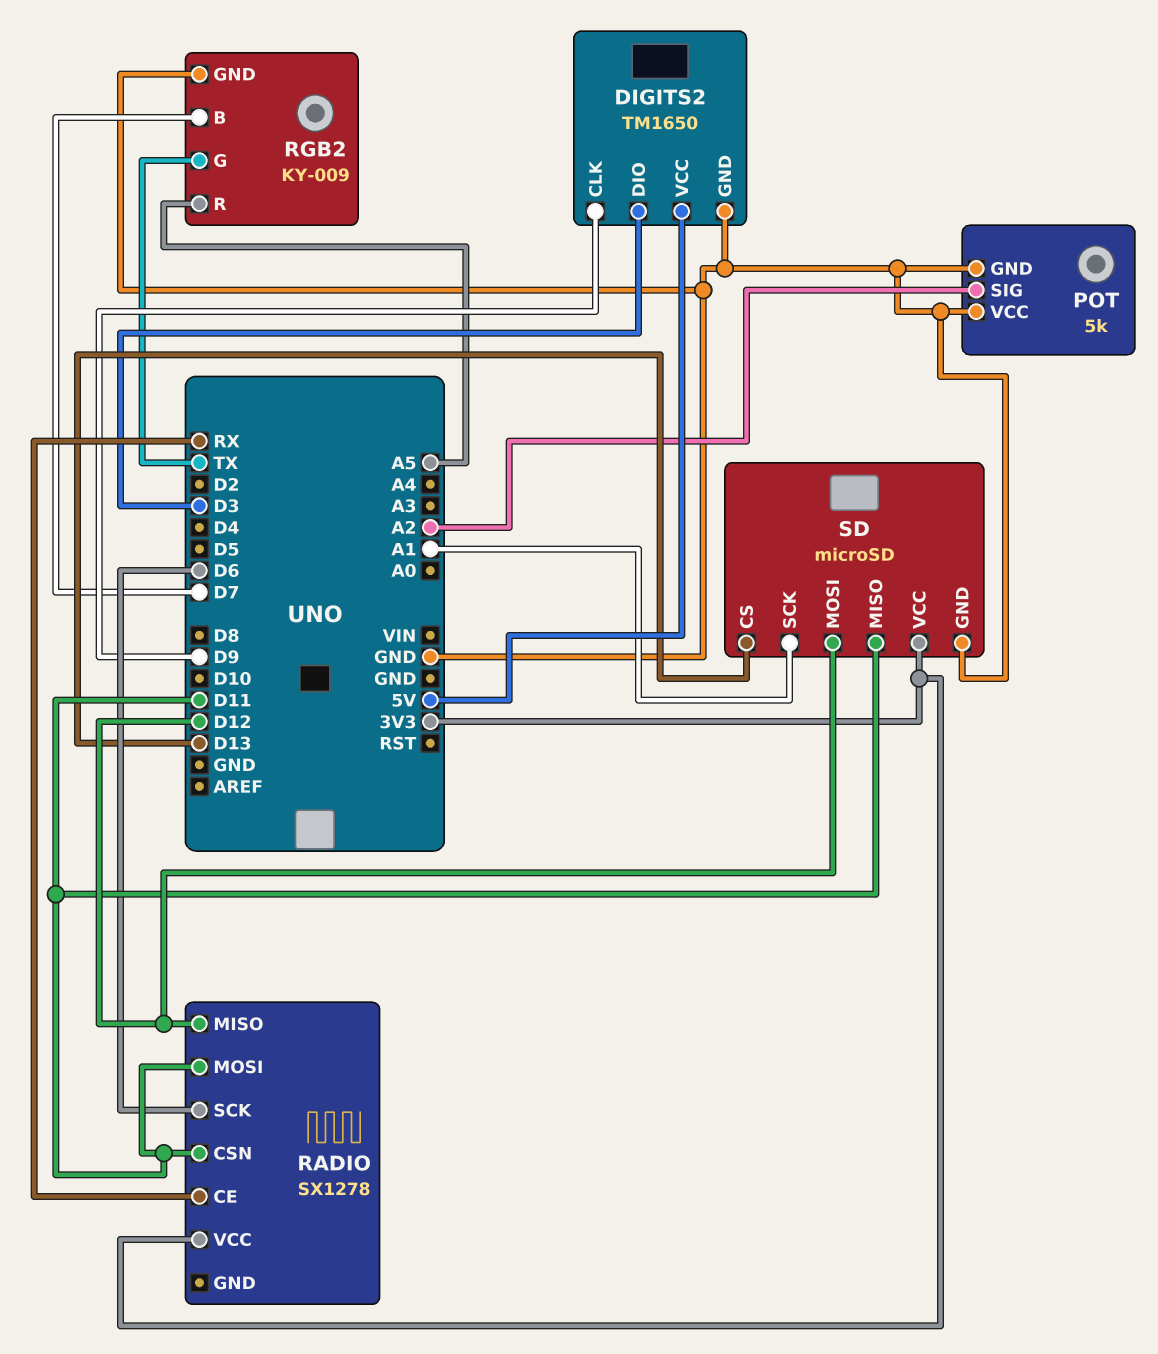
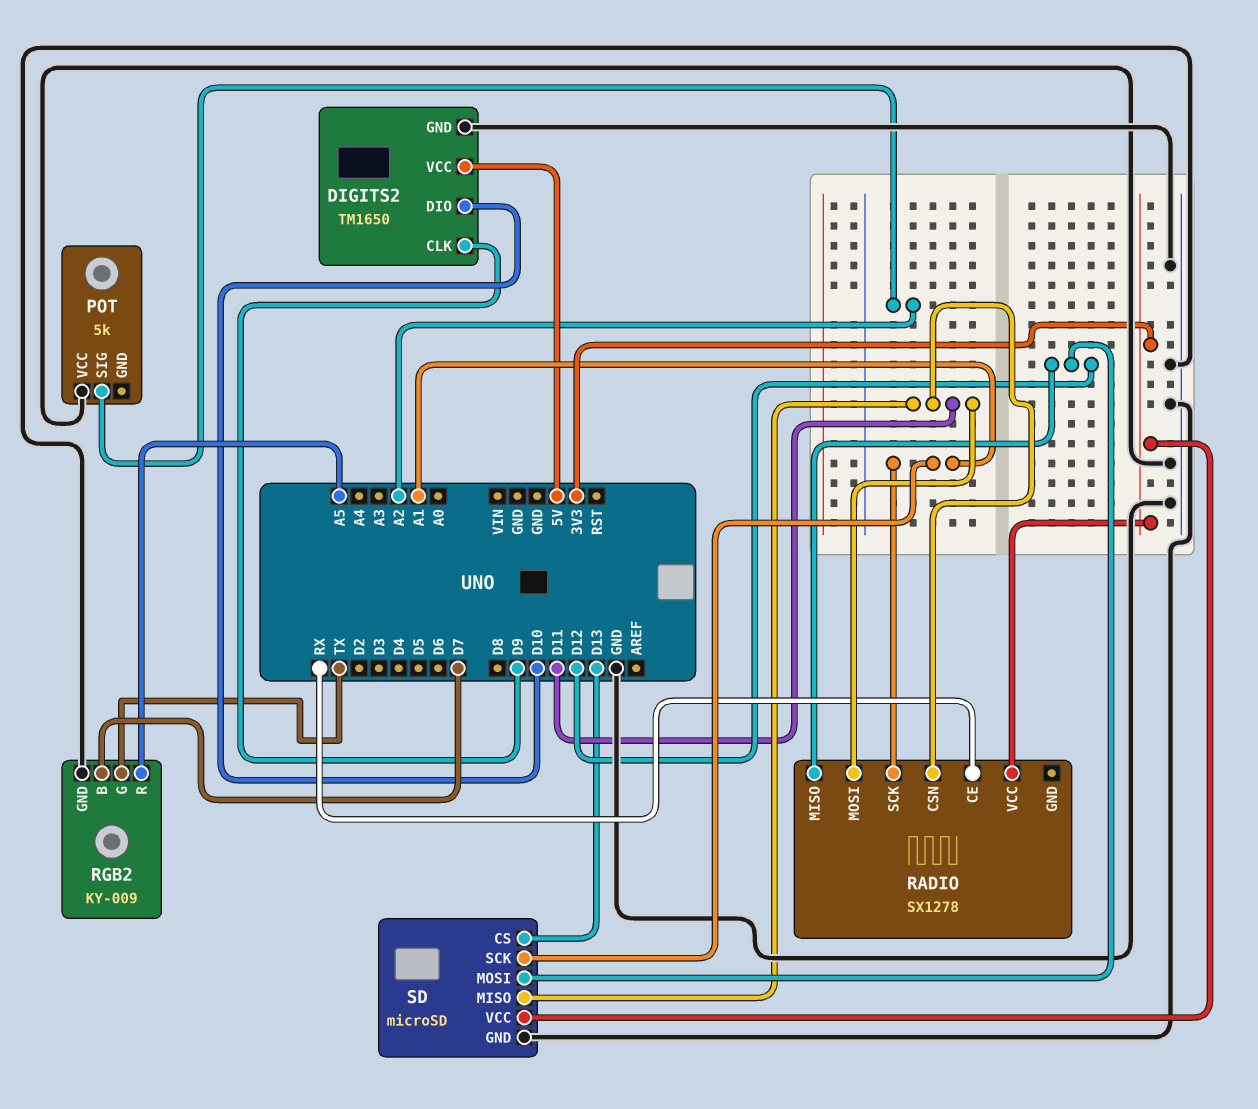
DIGITS2 pin DIO: D3 -> D10
POT pin GND: GND -> none
RADIO pin SCK: D6 -> A1

